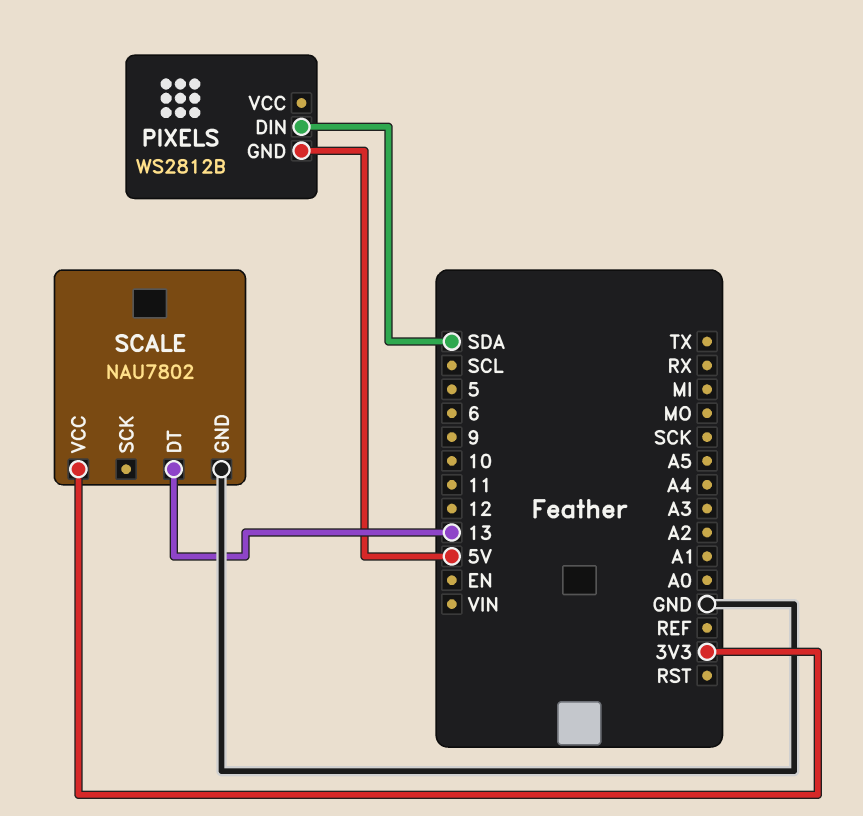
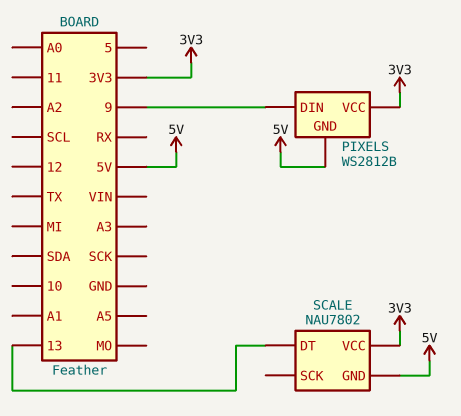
PIXELS pin DIN: SDA -> 9
PIXELS pin VCC: none -> 3V3
SCALE pin GND: GND -> 5V

